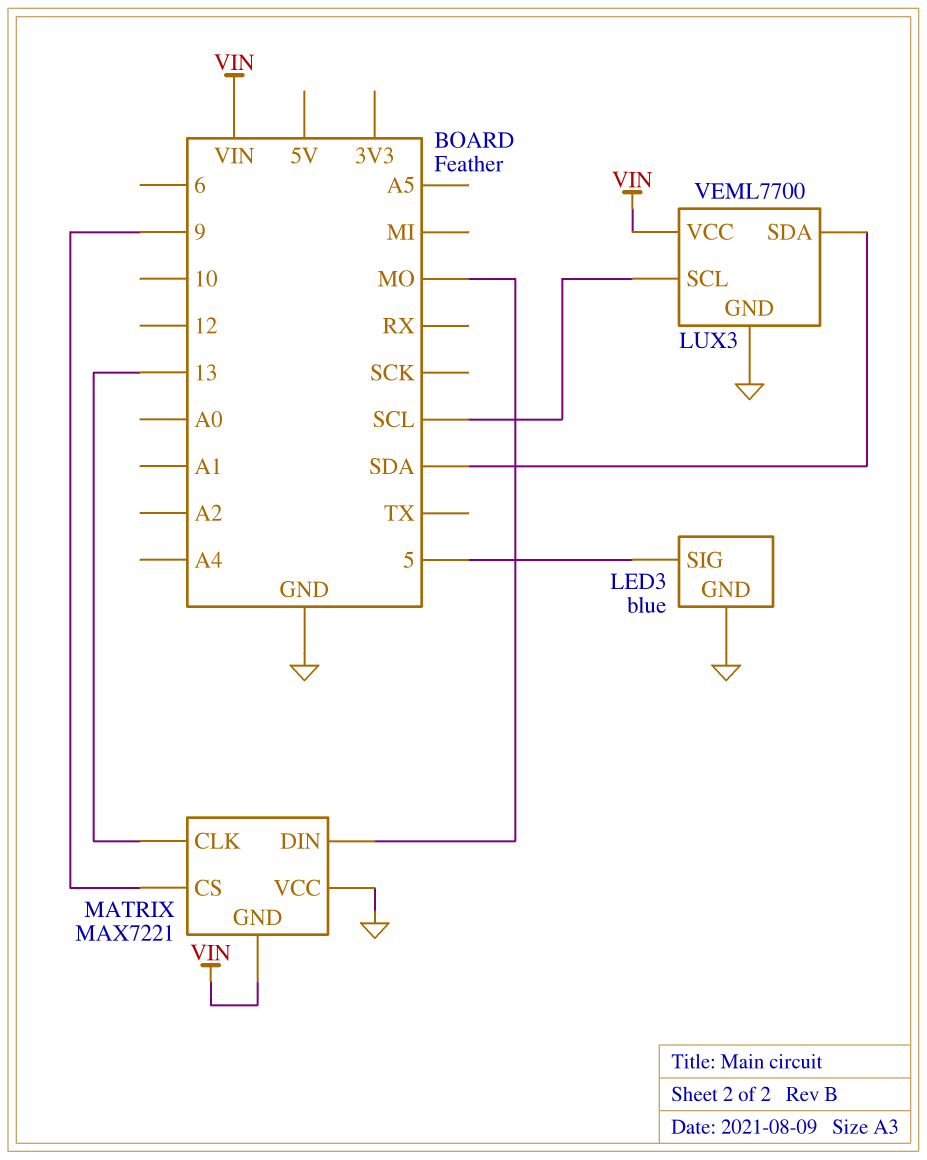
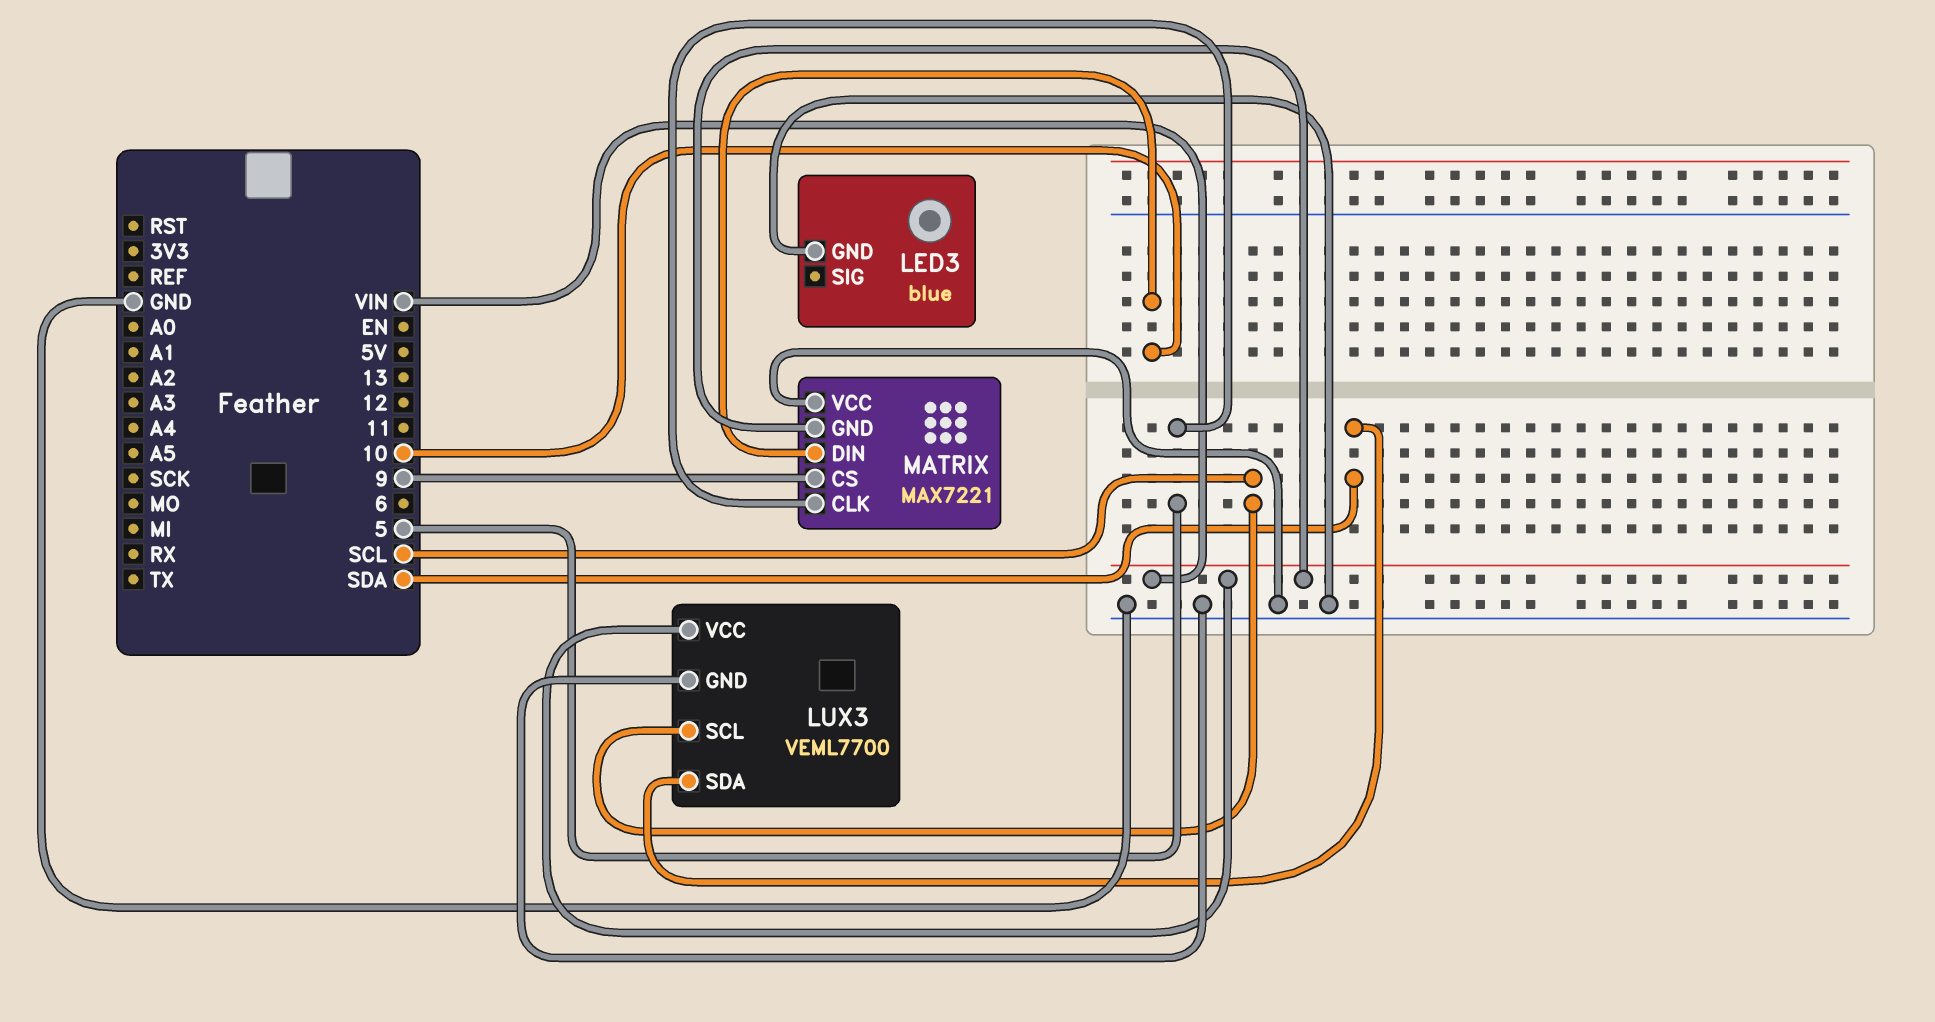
LED3 pin SIG: 5 -> none
MATRIX pin CLK: 13 -> 5
MATRIX pin DIN: MO -> 10

